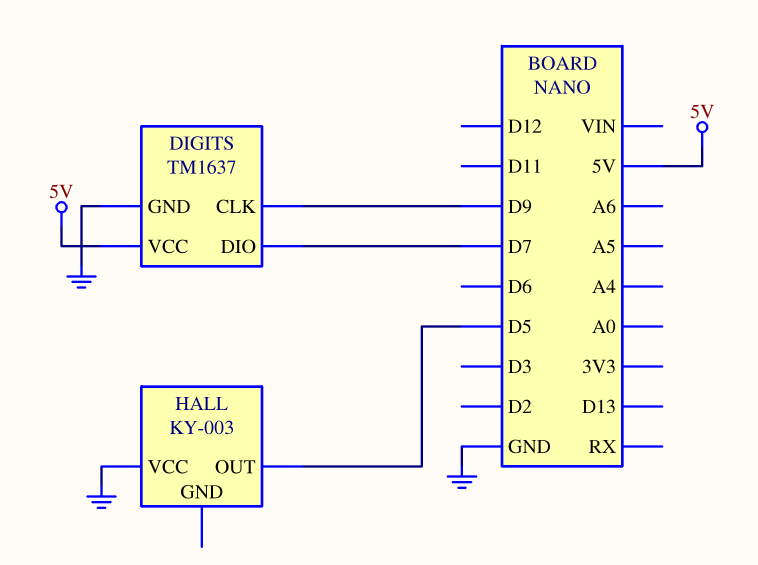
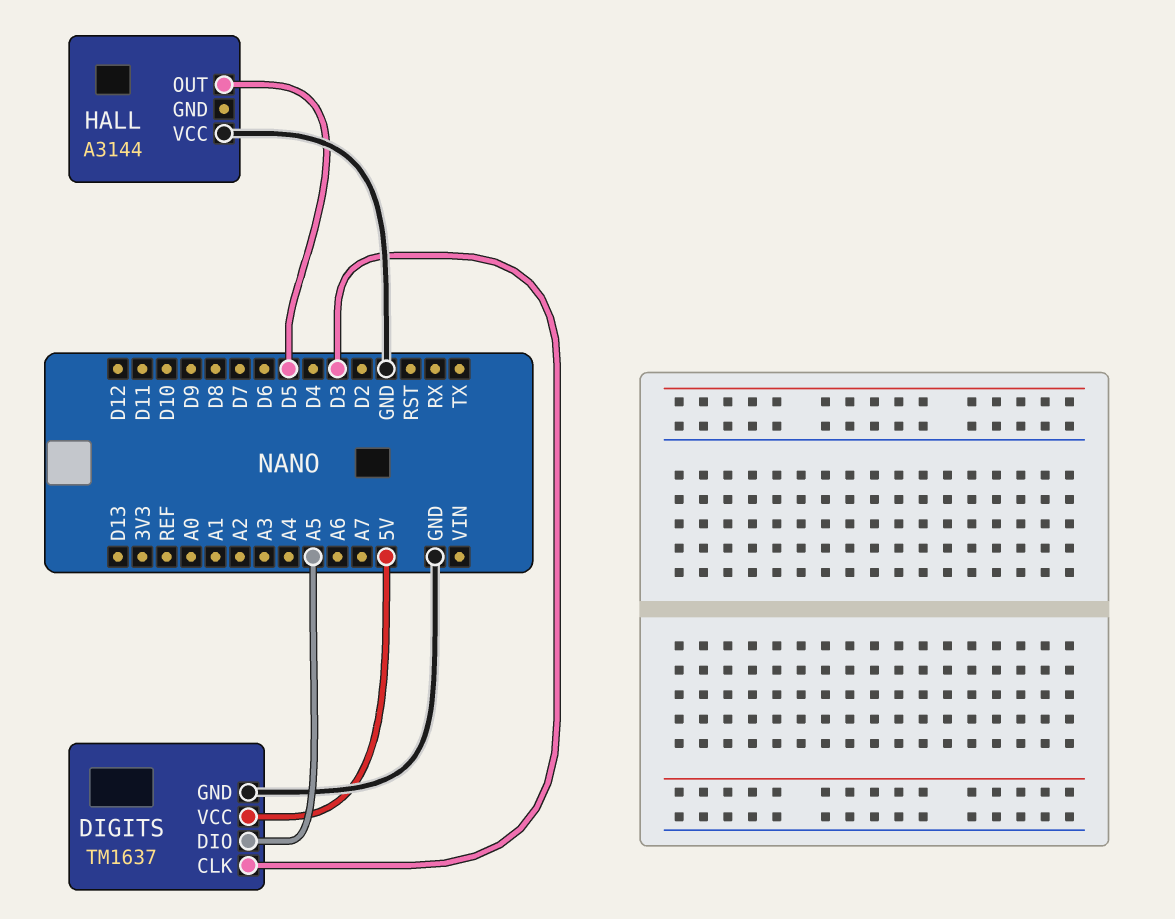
DIGITS pin CLK: D9 -> D3
DIGITS pin DIO: D7 -> A5
HALL: KY-003 -> A3144

